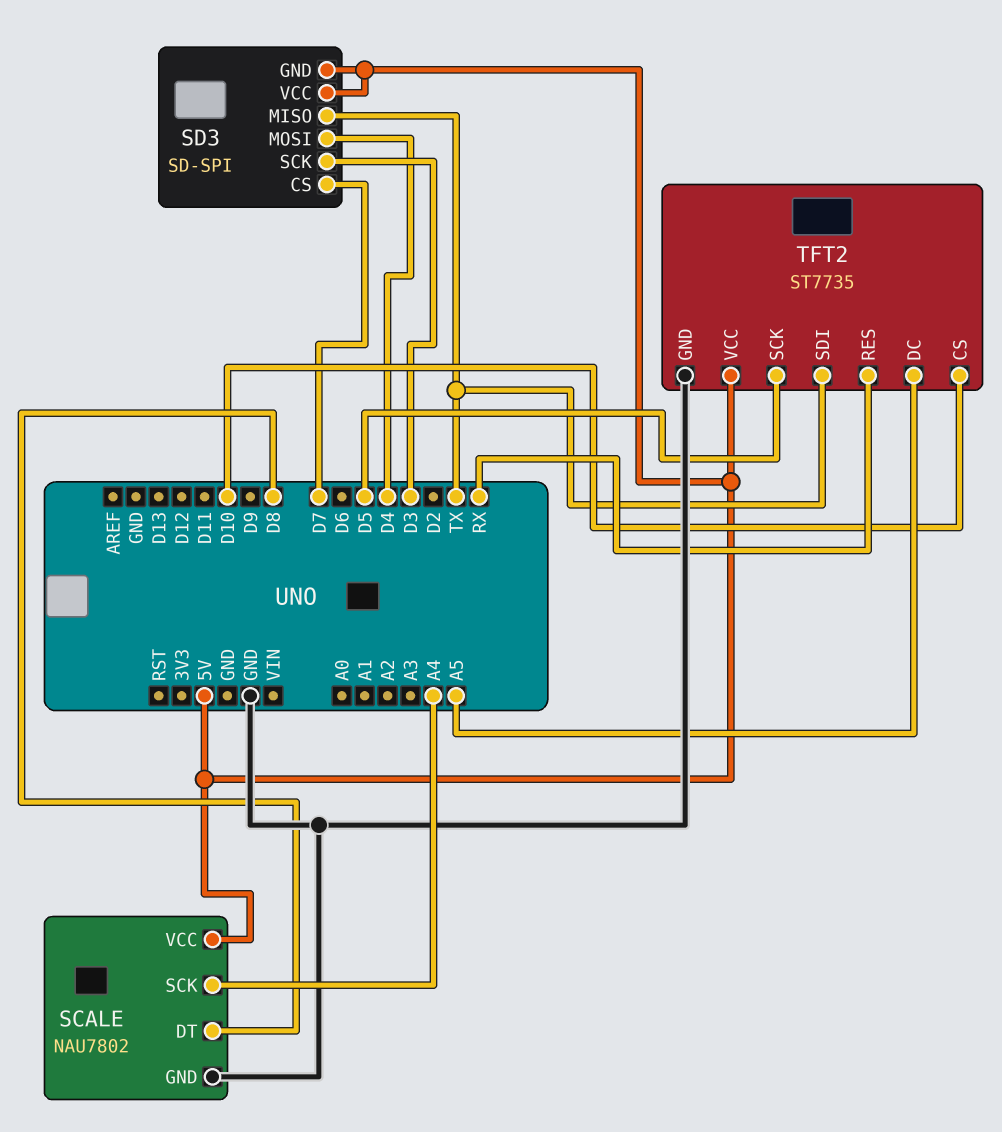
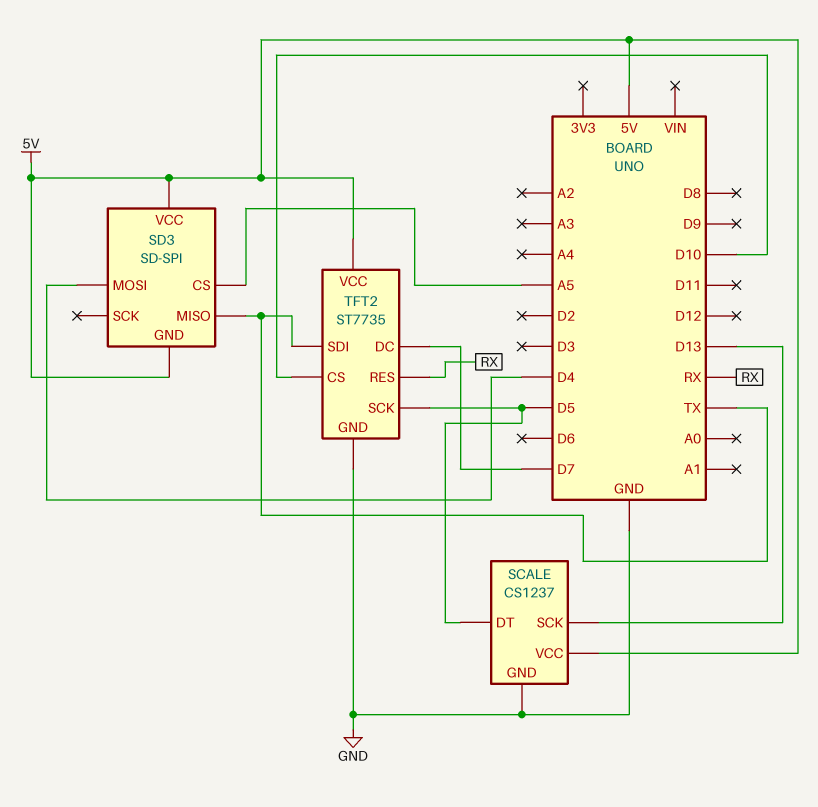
SCALE: NAU7802 -> CS1237
SCALE pin DT: D8 -> D5
SCALE pin SCK: A4 -> D13
SD3 pin CS: D7 -> A5
SD3 pin SCK: D3 -> none
TFT2 pin DC: A5 -> D7

